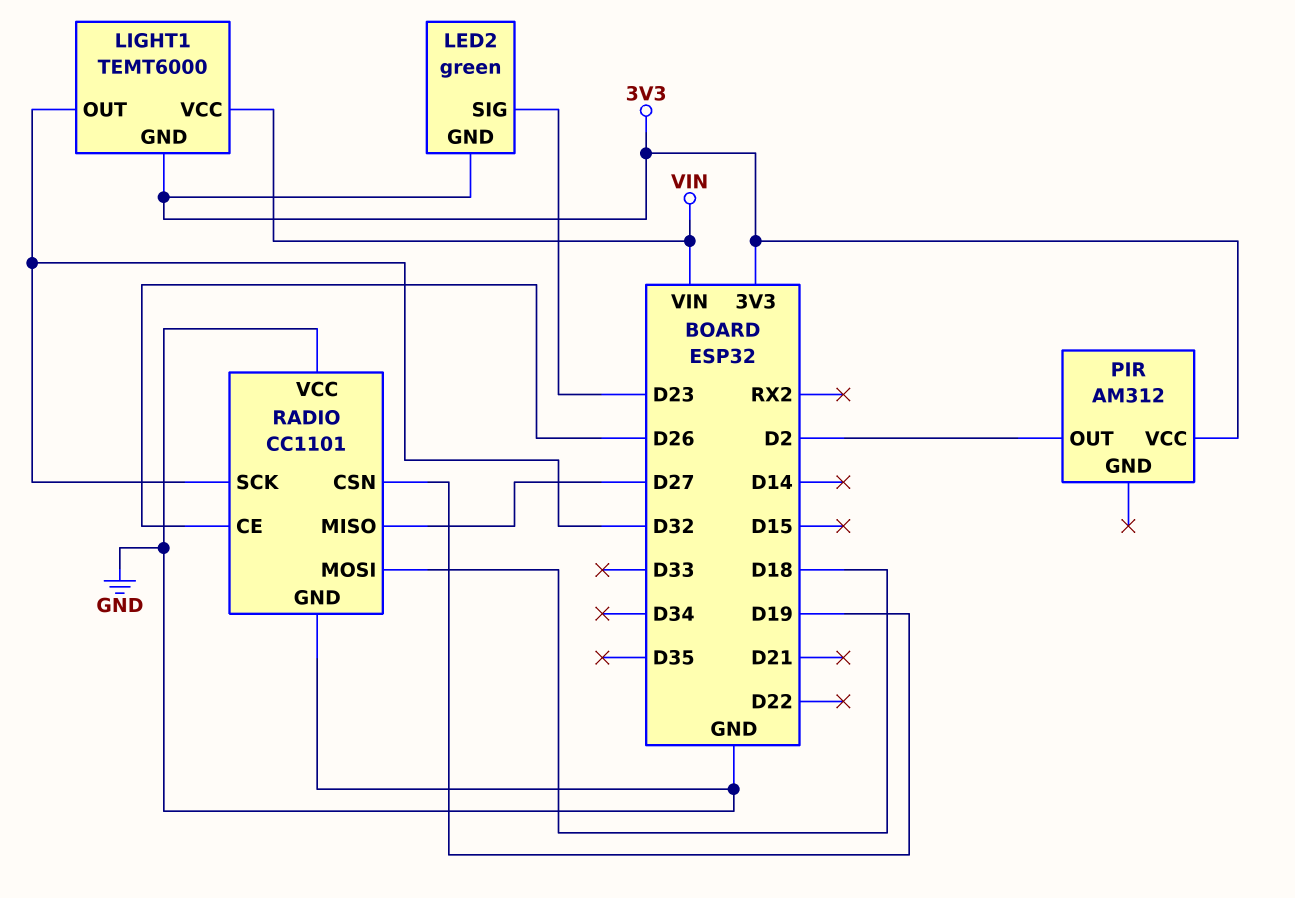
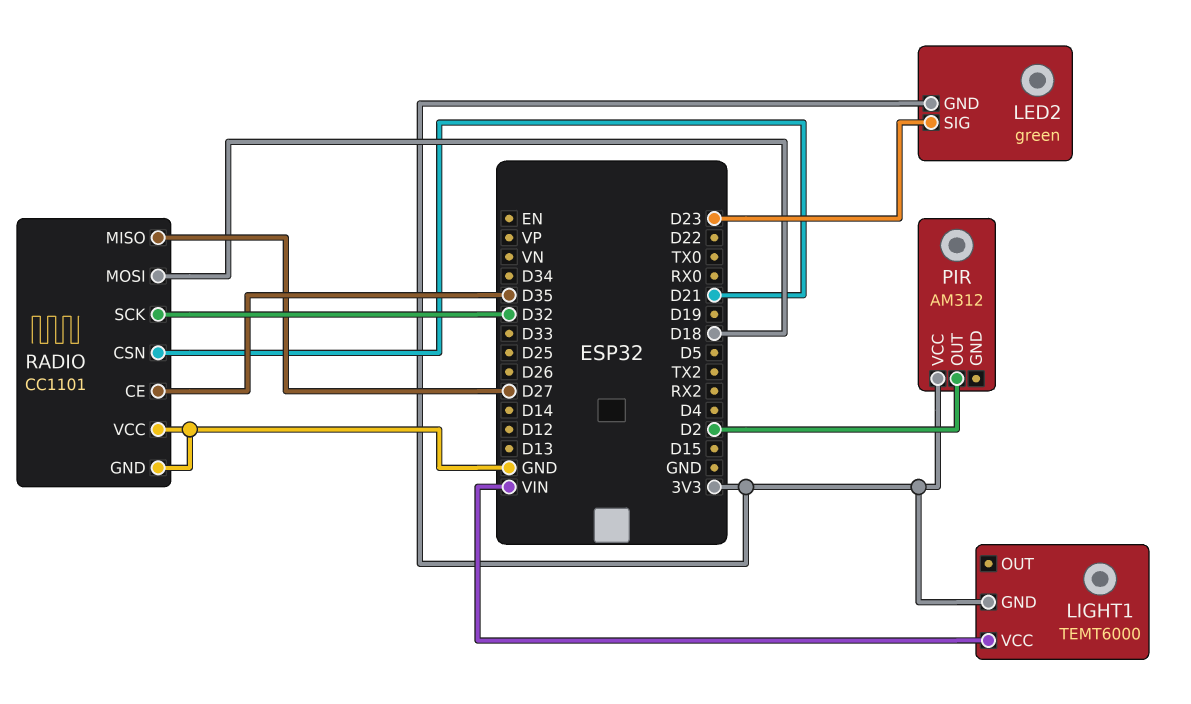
LIGHT1 pin OUT: D32 -> none
RADIO pin CE: D26 -> D35
RADIO pin CSN: D19 -> D21

